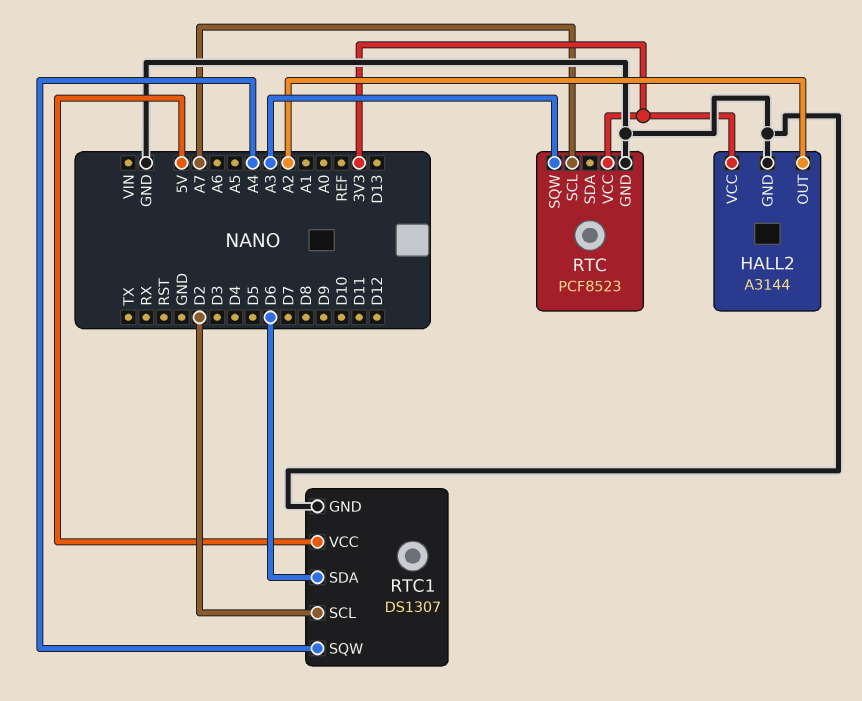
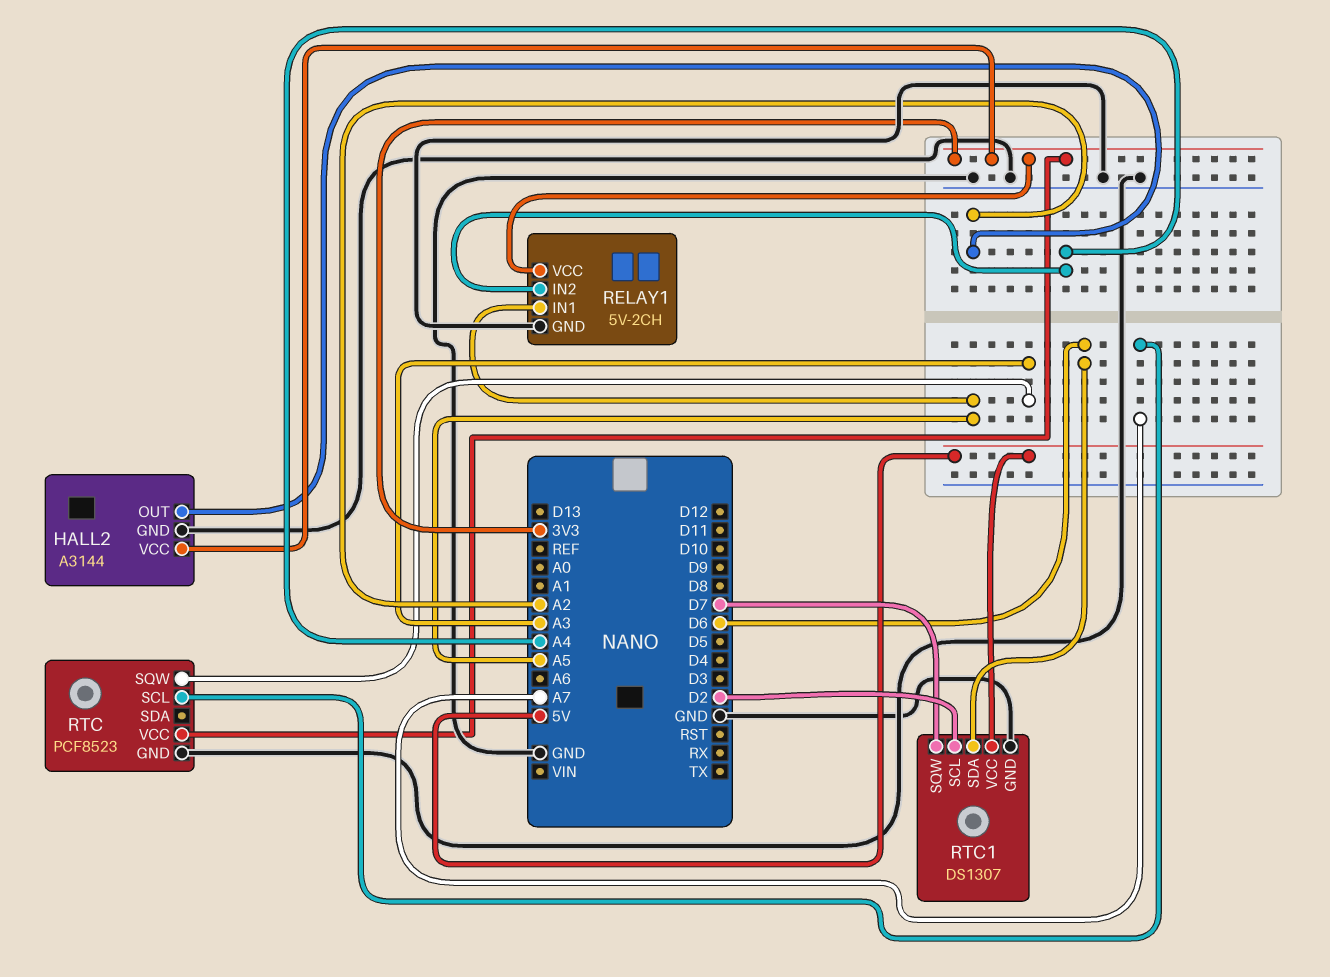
RELAY1: none -> 5V-2CH
RELAY1 pin GND: none -> GND
RELAY1 pin IN1: none -> A5
RELAY1 pin IN2: none -> A4
RELAY1 pin VCC: none -> 3V3
RTC1 pin SQW: A4 -> D7

